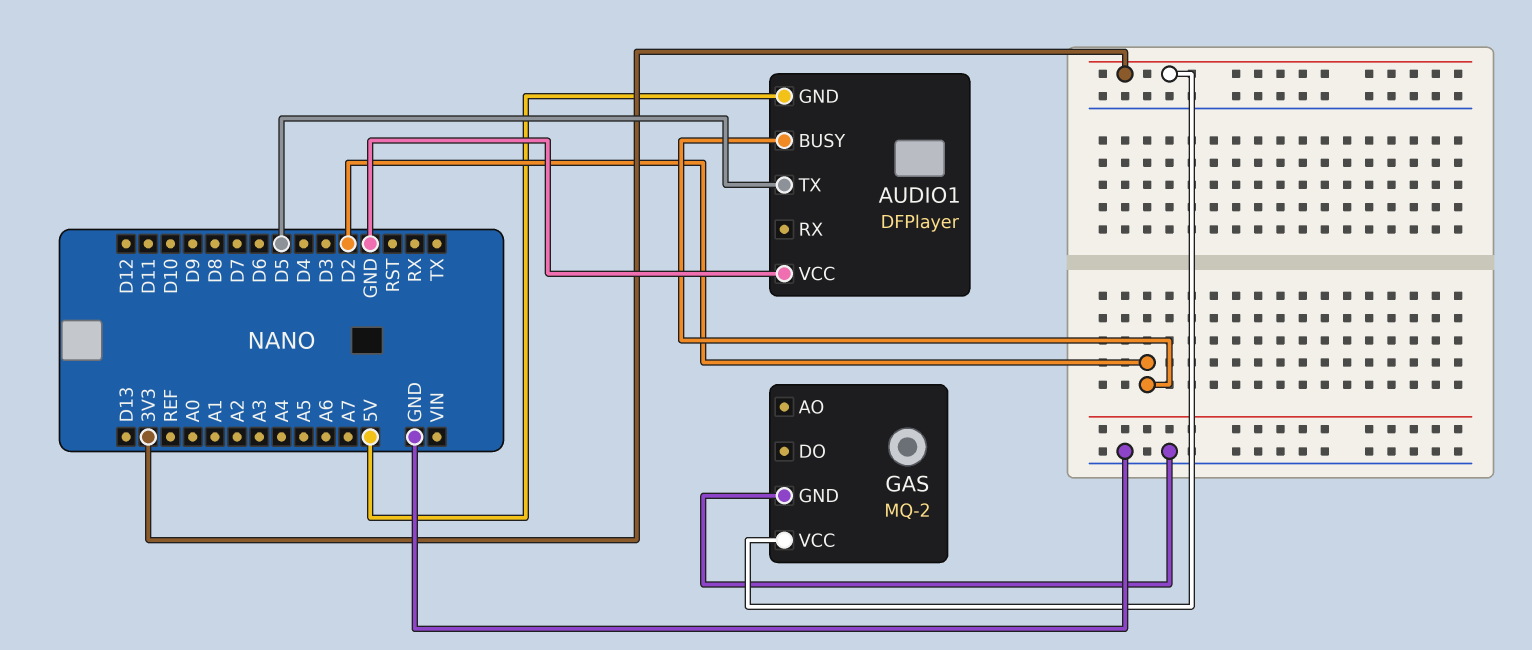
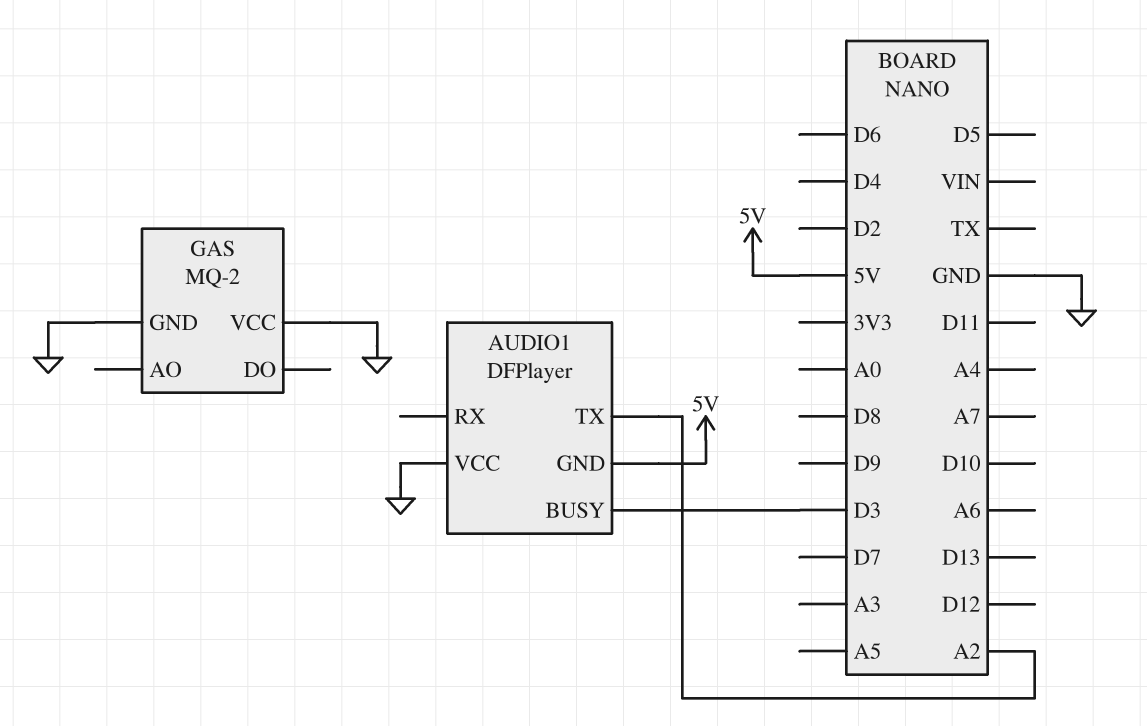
AUDIO1 pin BUSY: D2 -> D3
AUDIO1 pin TX: D5 -> A2
GAS pin VCC: 3V3 -> GND

